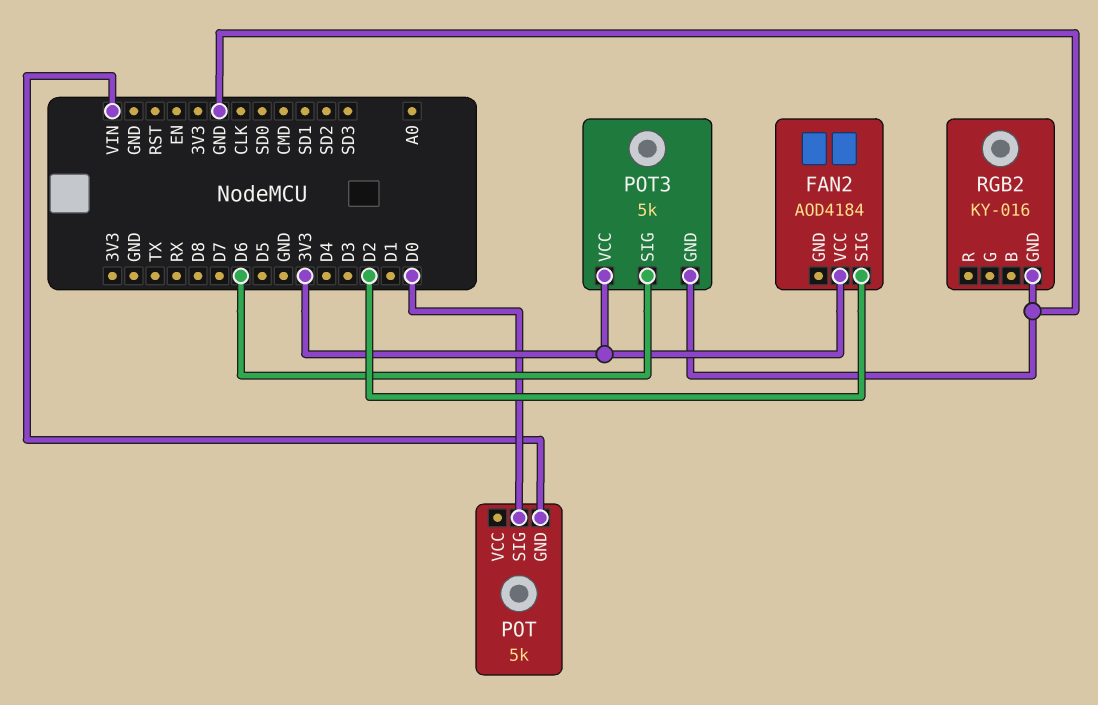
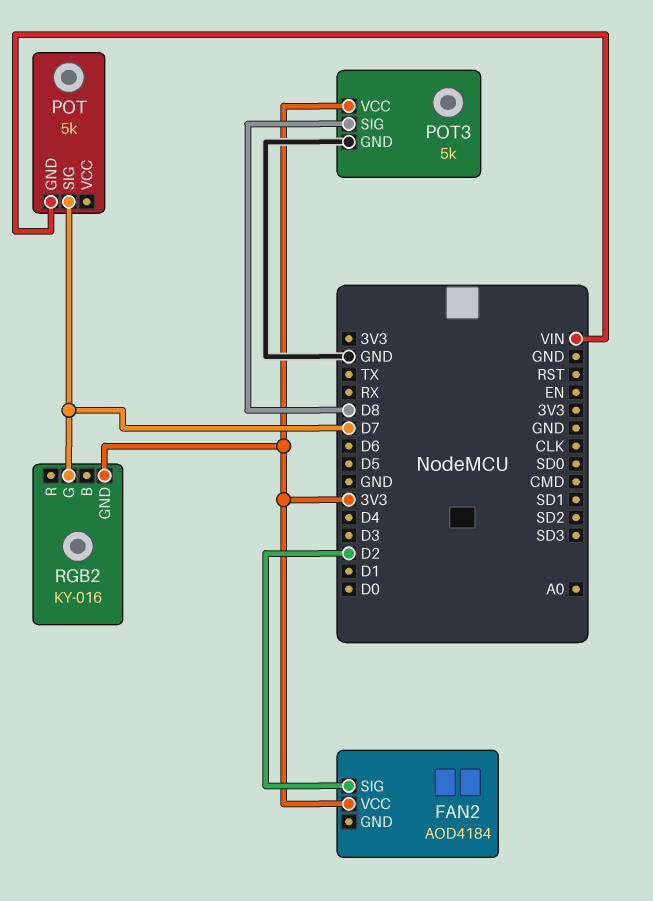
POT pin SIG: D0 -> D7
POT3 pin SIG: D6 -> D8
RGB2 pin G: none -> D7
RGB2 pin GND: GND -> 3V3

